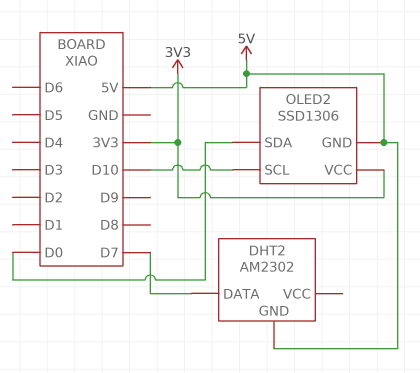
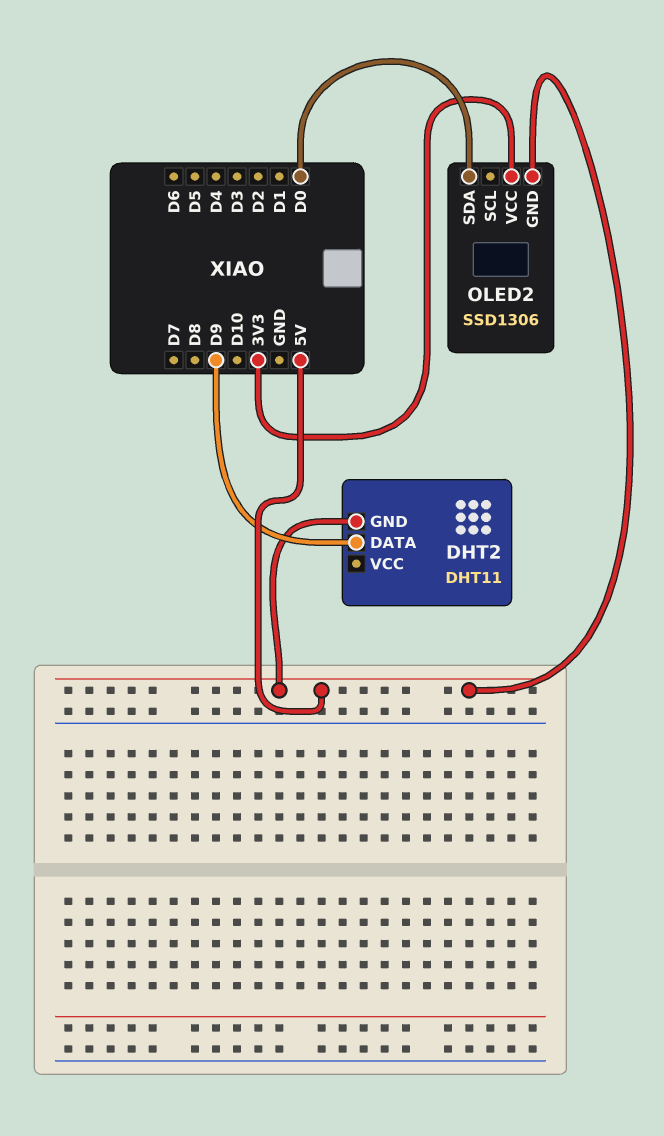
DHT2: AM2302 -> DHT11
DHT2 pin DATA: D7 -> D9
OLED2 pin SCL: D10 -> none

